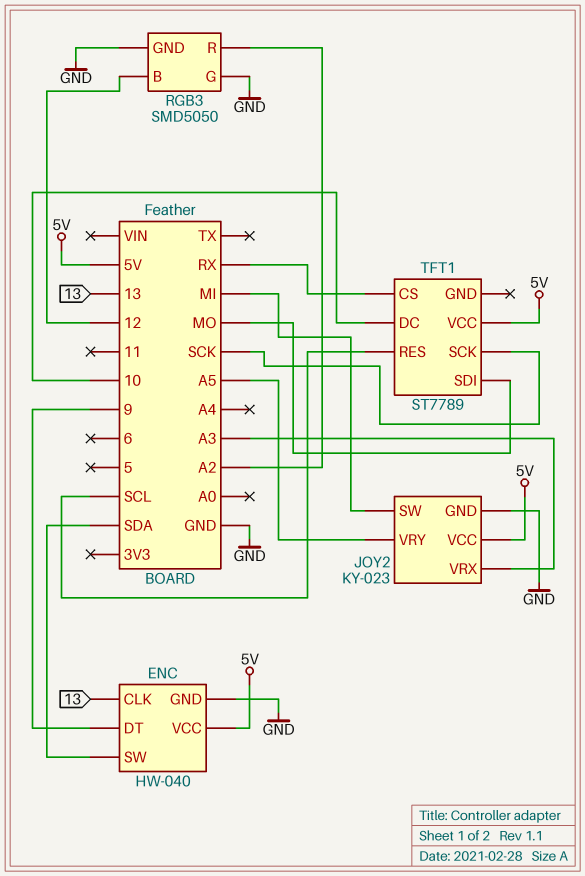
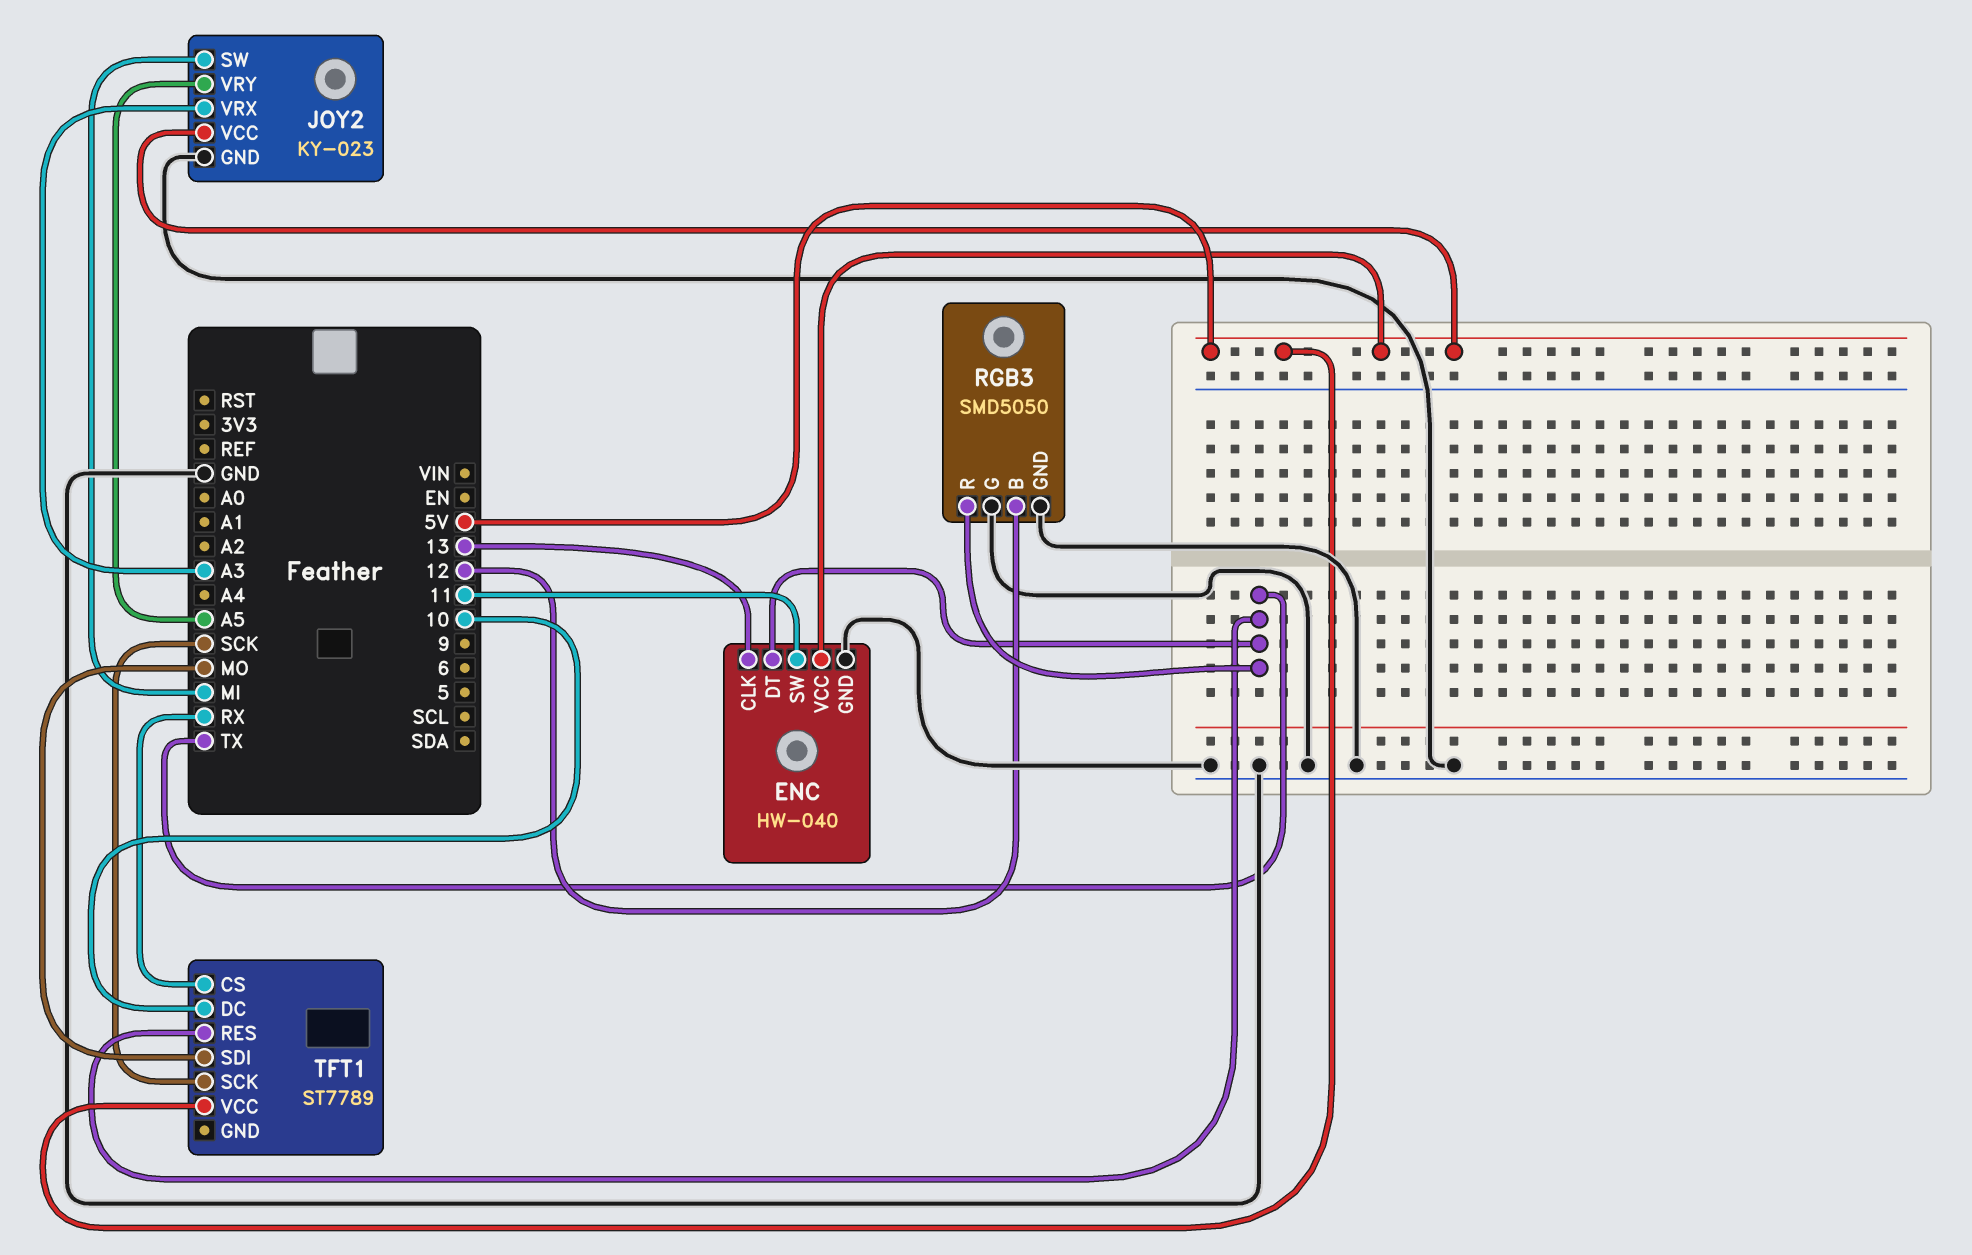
ENC pin DT: 9 -> TX
ENC pin SW: SDA -> 11
RGB3 pin R: A2 -> TX
TFT1 pin RES: SCL -> TX

